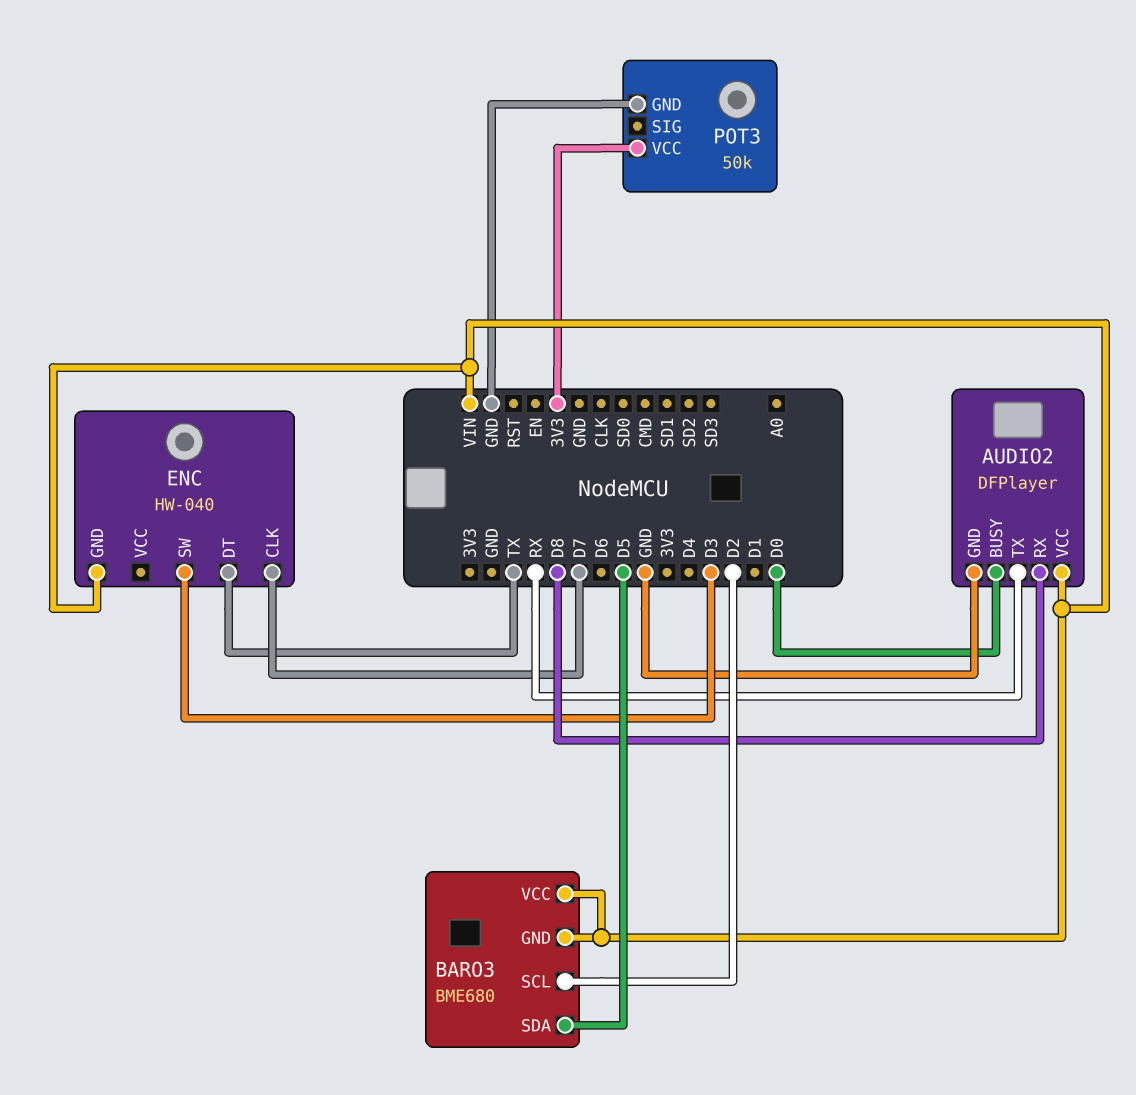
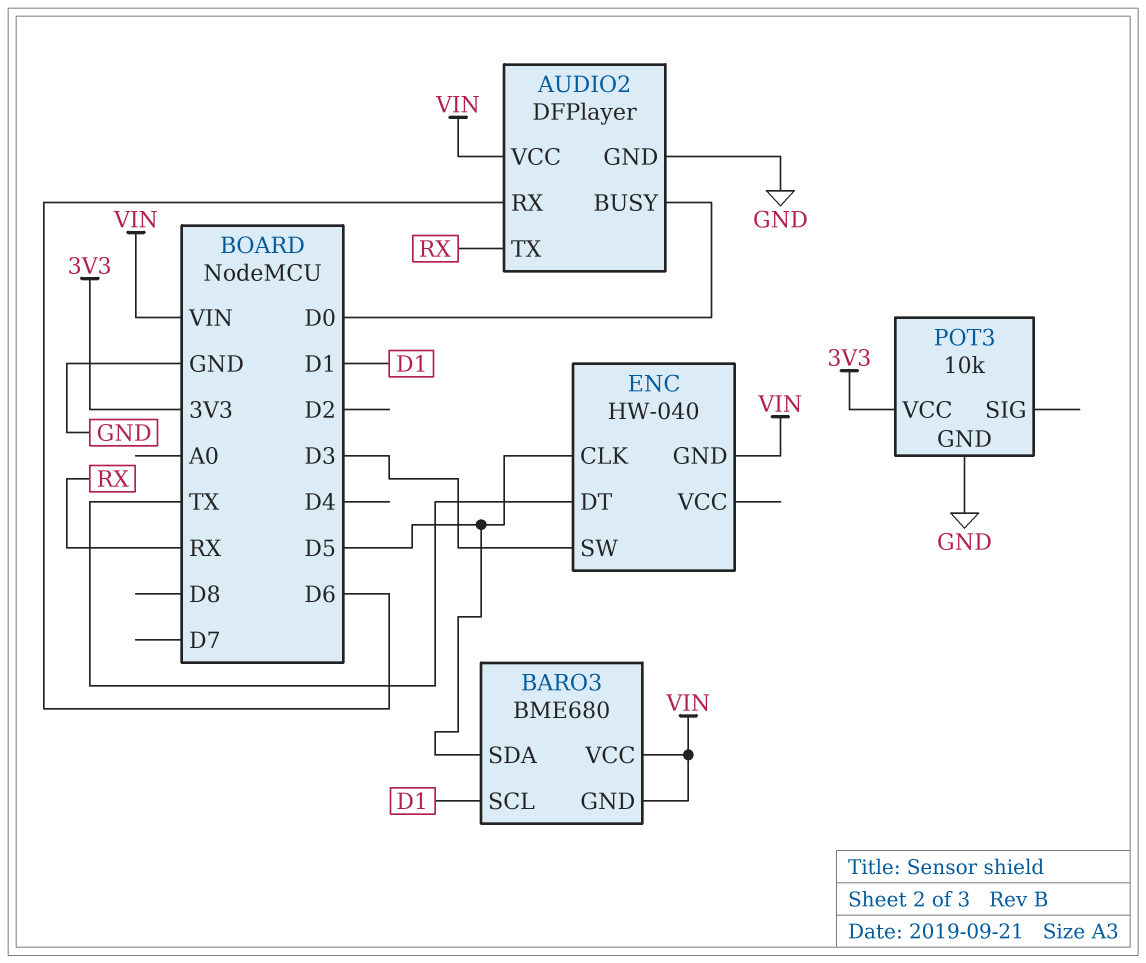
AUDIO2 pin RX: D8 -> D6
BARO3 pin SCL: D2 -> D1
ENC pin CLK: D7 -> D5
POT3: 50k -> 10k

